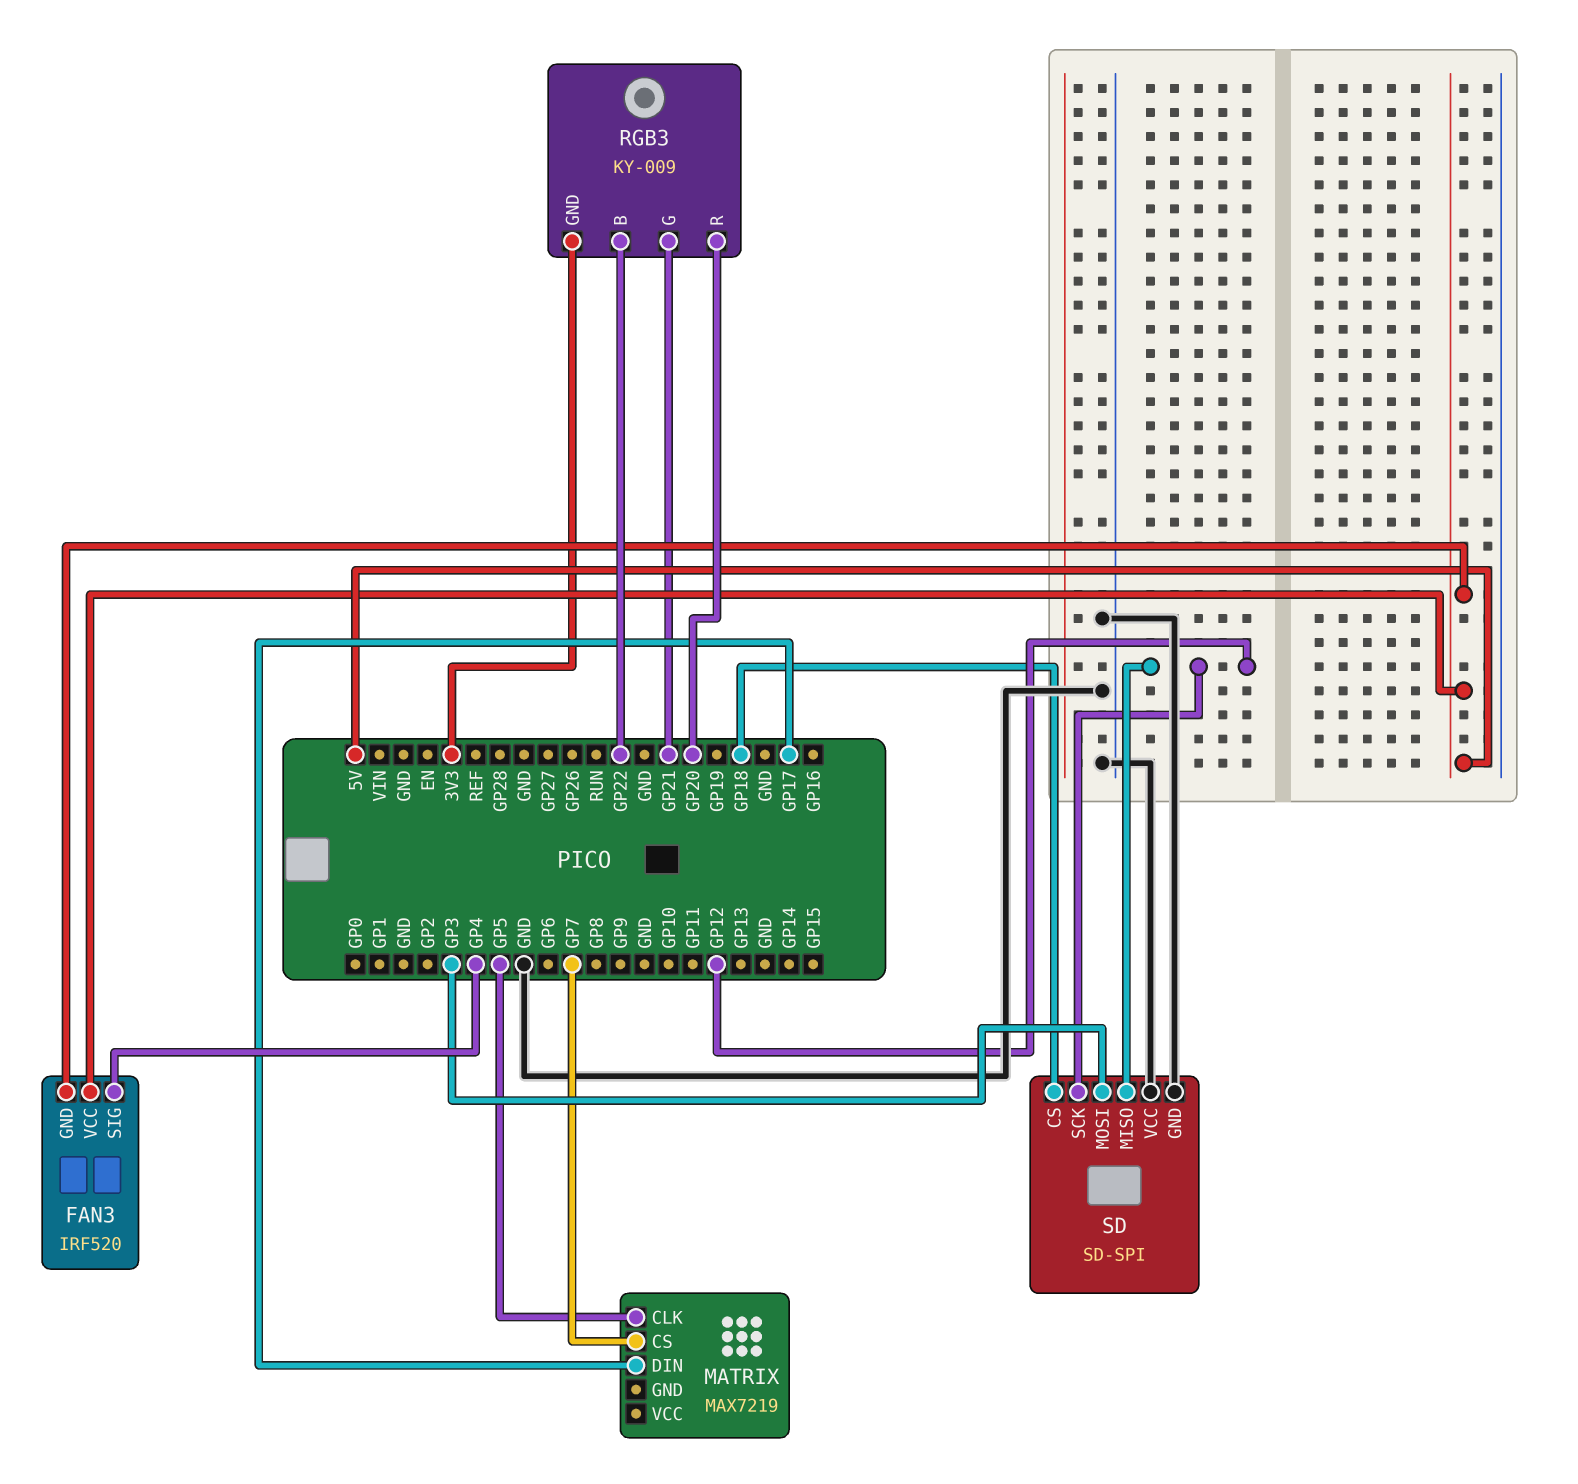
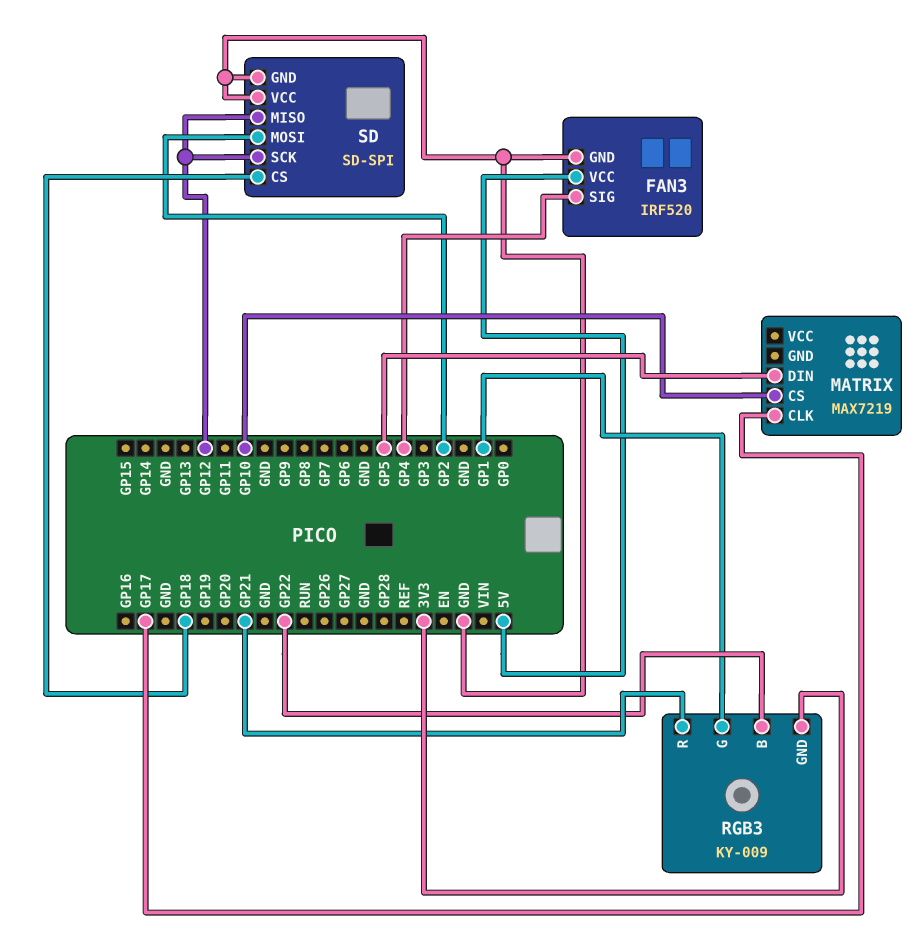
FAN3 pin GND: 5V -> GND
MATRIX pin CLK: GP5 -> GP17
MATRIX pin CS: GP7 -> GP10
MATRIX pin DIN: GP17 -> GP5
RGB3 pin G: GP21 -> GP1
RGB3 pin R: GP20 -> GP21
SD pin MOSI: GP3 -> GP2

